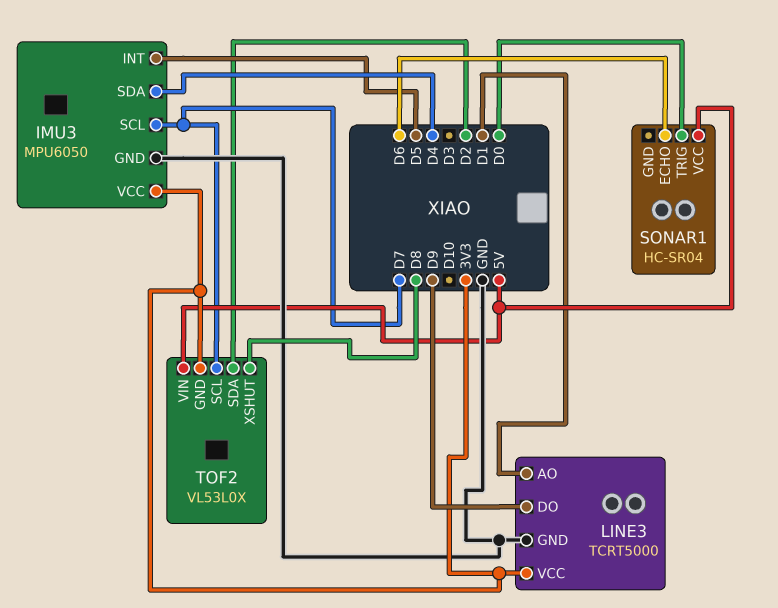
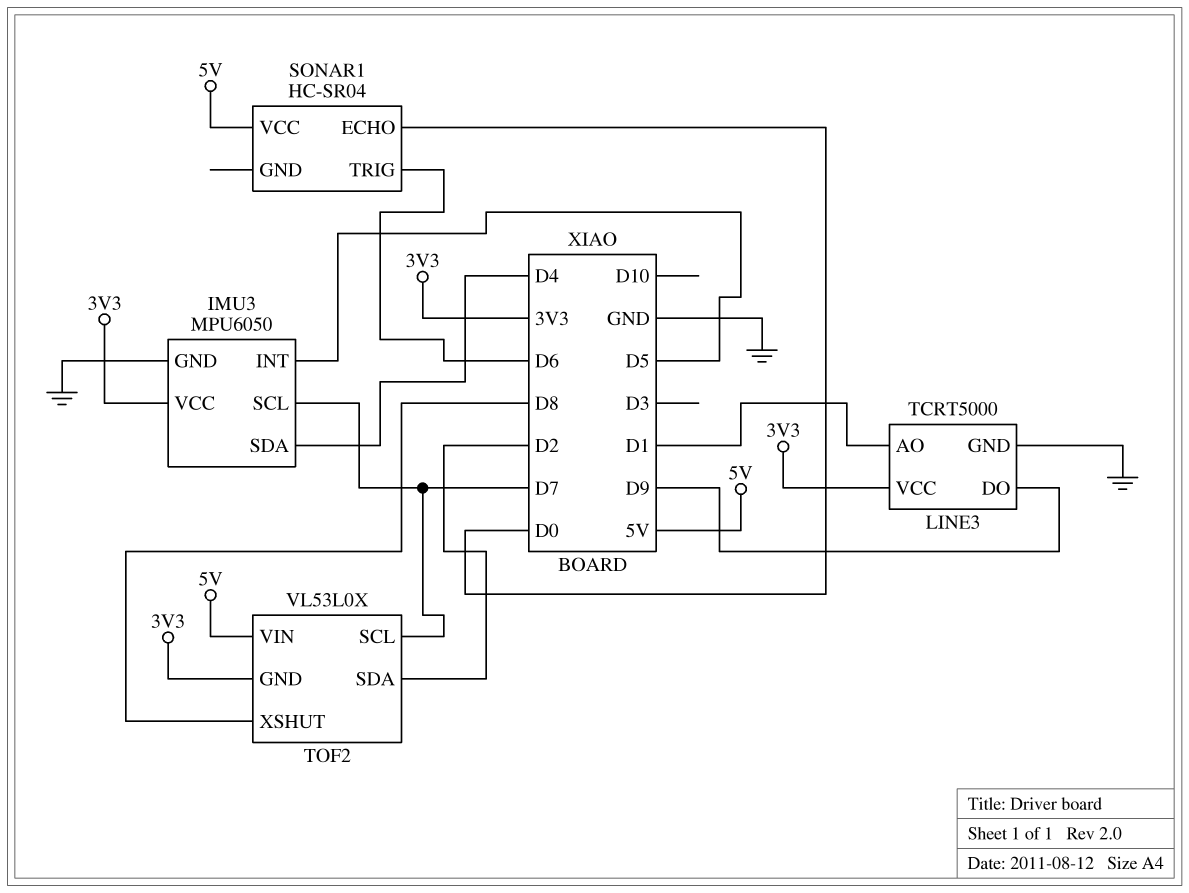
SONAR1 pin ECHO: D6 -> D0
SONAR1 pin TRIG: D0 -> D6

